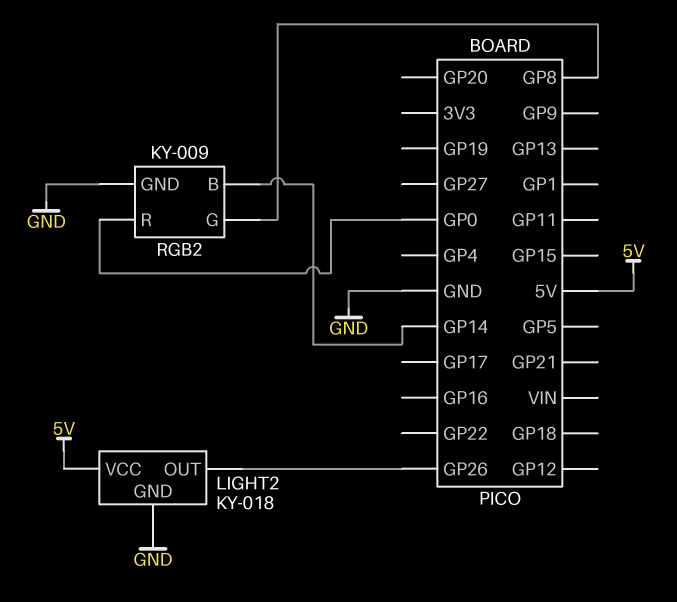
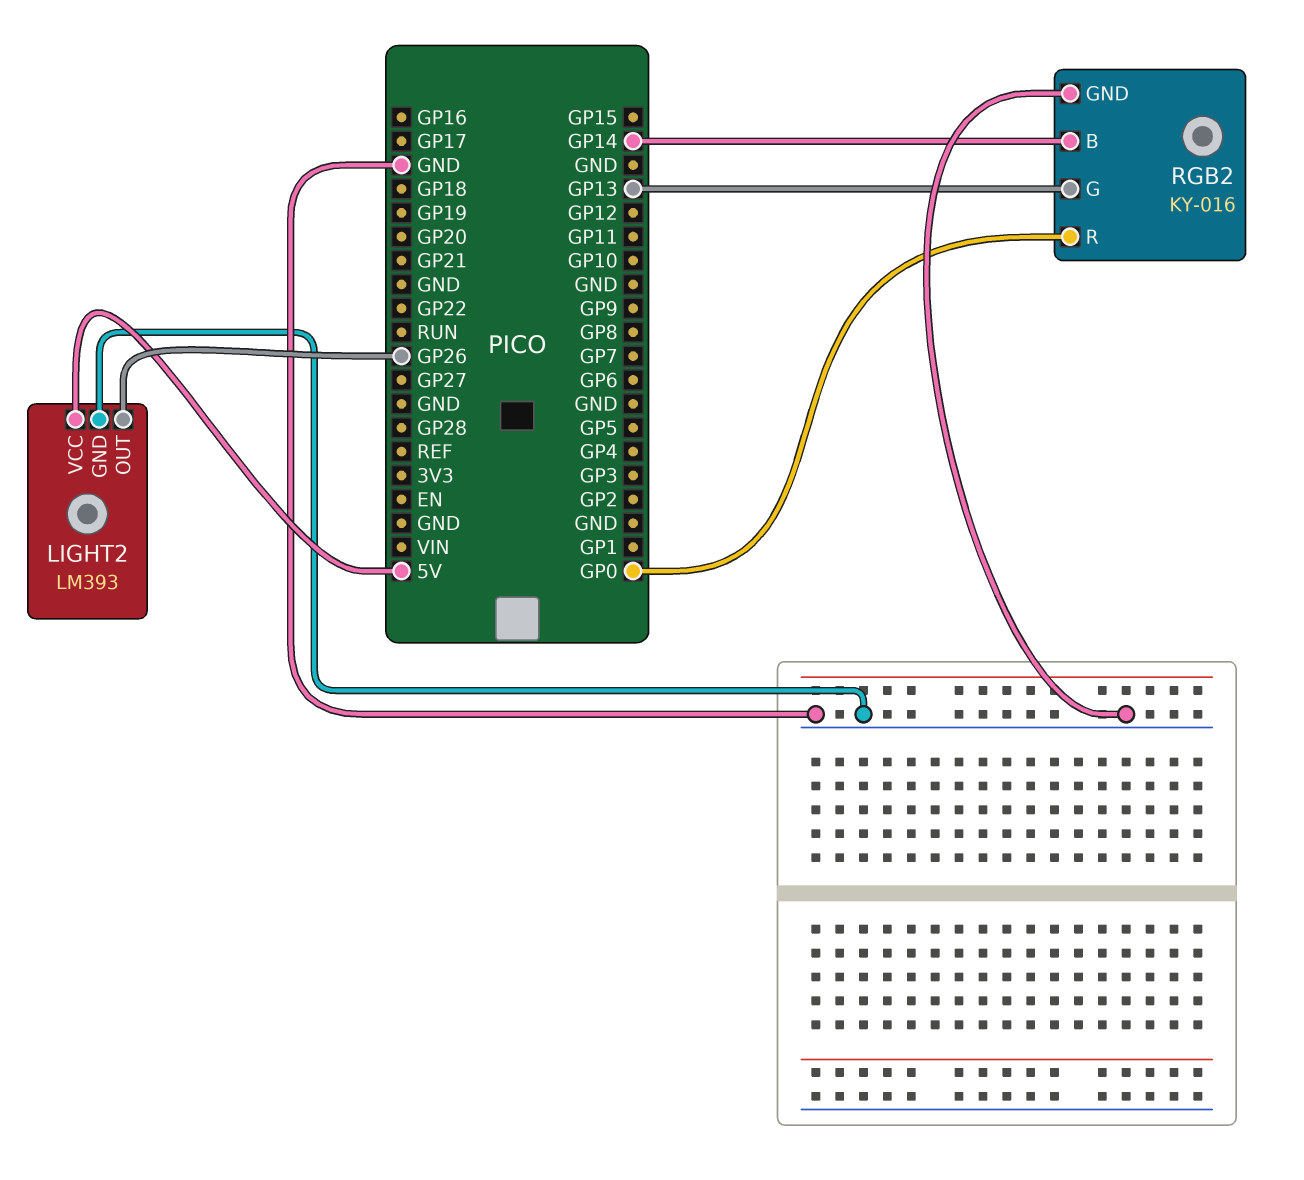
LIGHT2: KY-018 -> LM393
RGB2: KY-009 -> KY-016
RGB2 pin G: GP8 -> GP13

